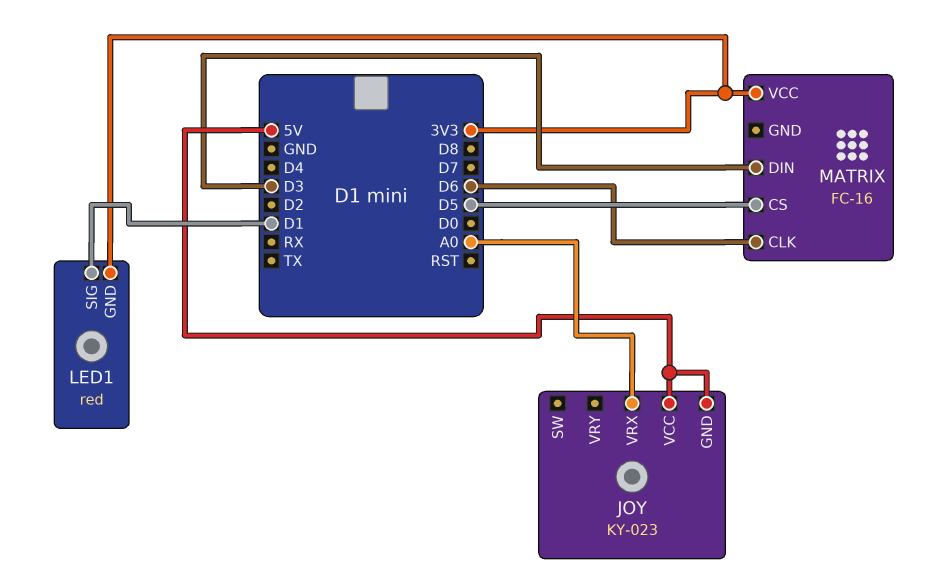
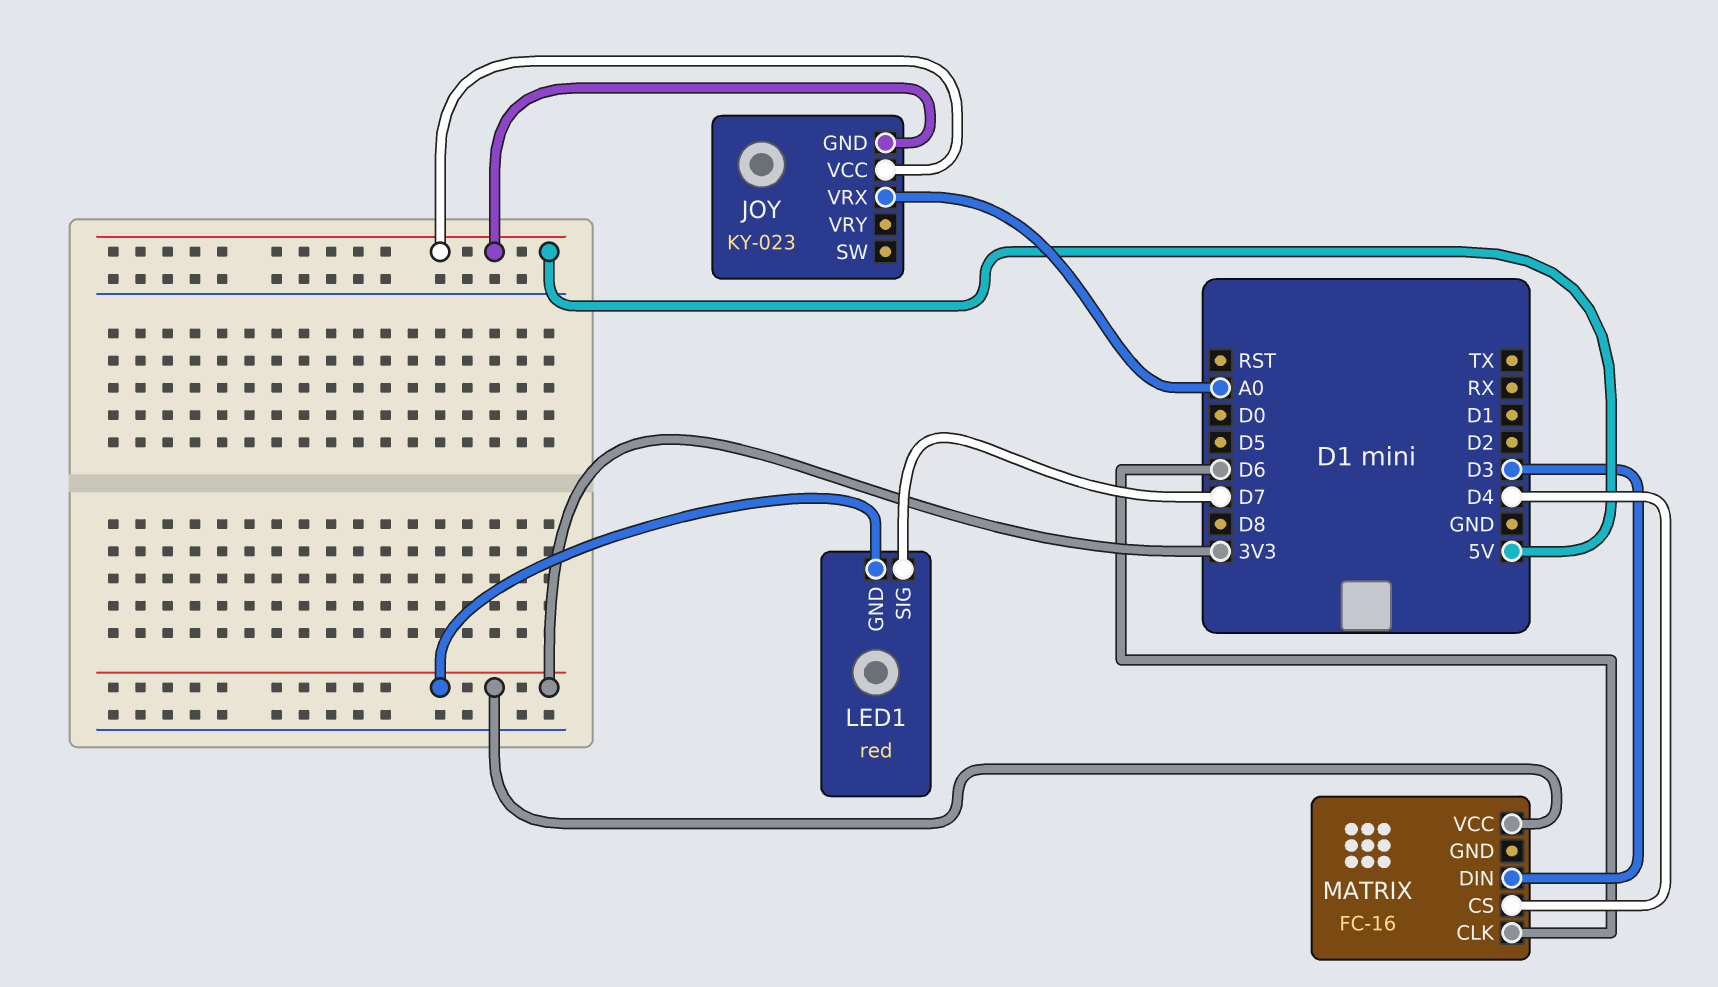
LED1 pin SIG: D1 -> D7
MATRIX pin CS: D5 -> D4

